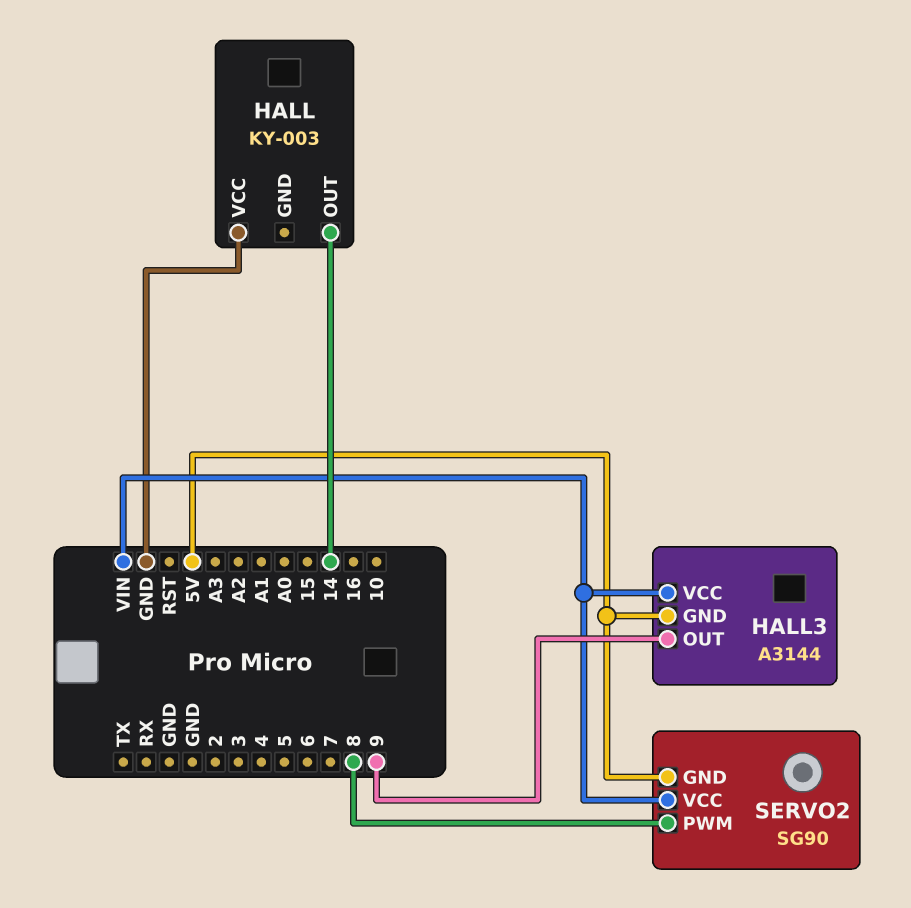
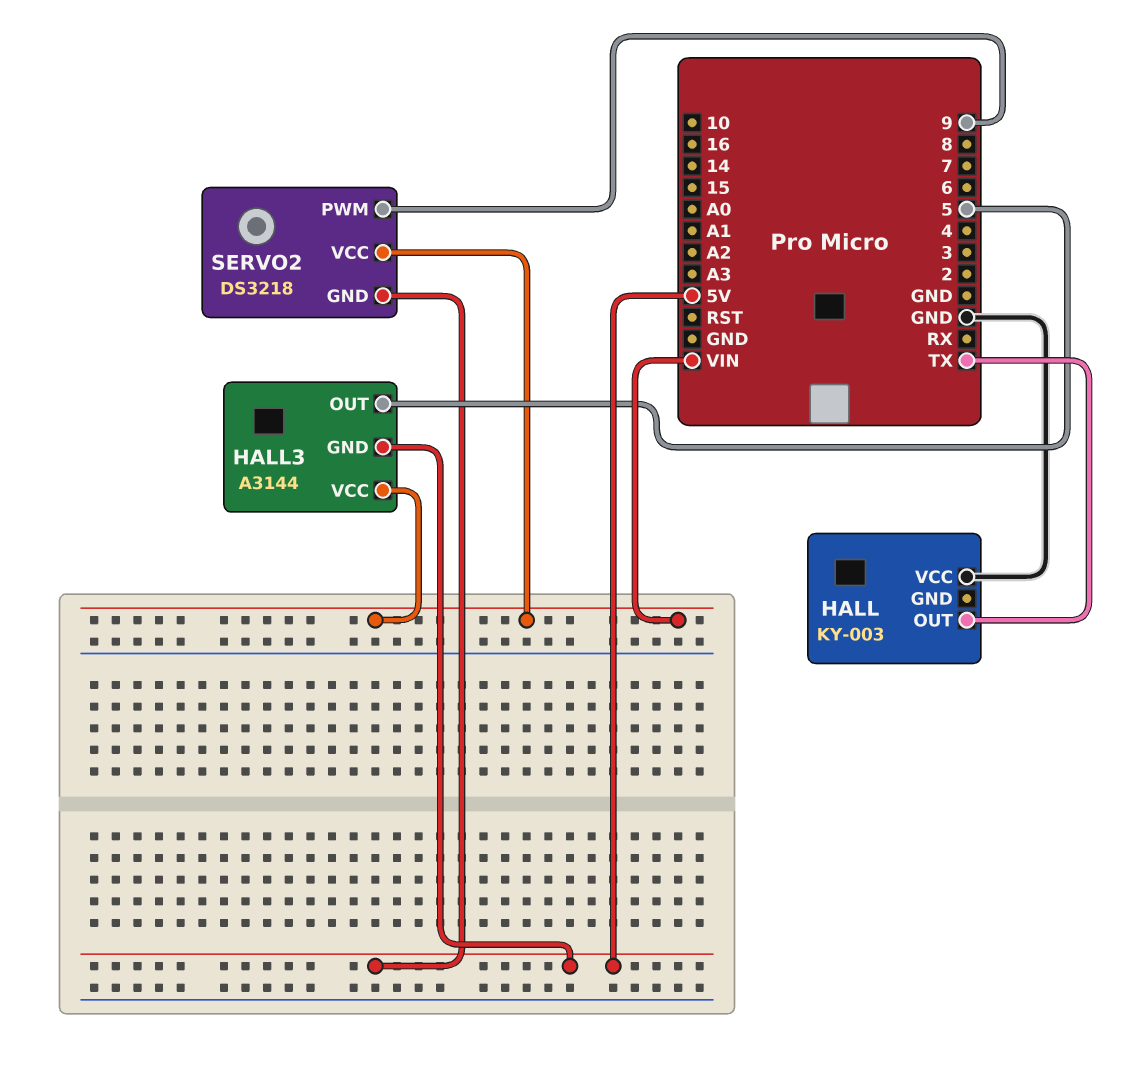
HALL pin OUT: 14 -> TX
HALL3 pin OUT: 9 -> 5
SERVO2: SG90 -> DS3218
SERVO2 pin PWM: 8 -> 9

